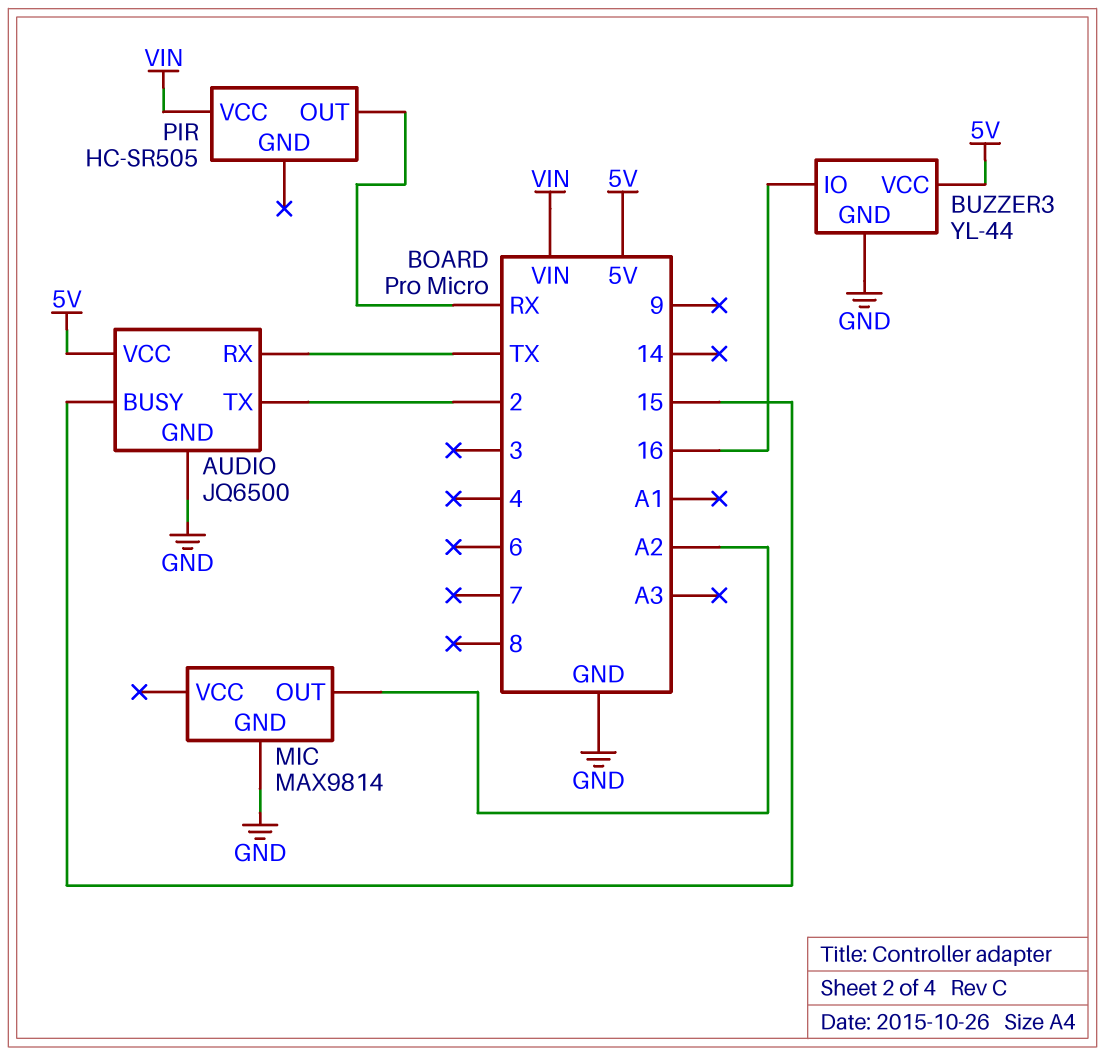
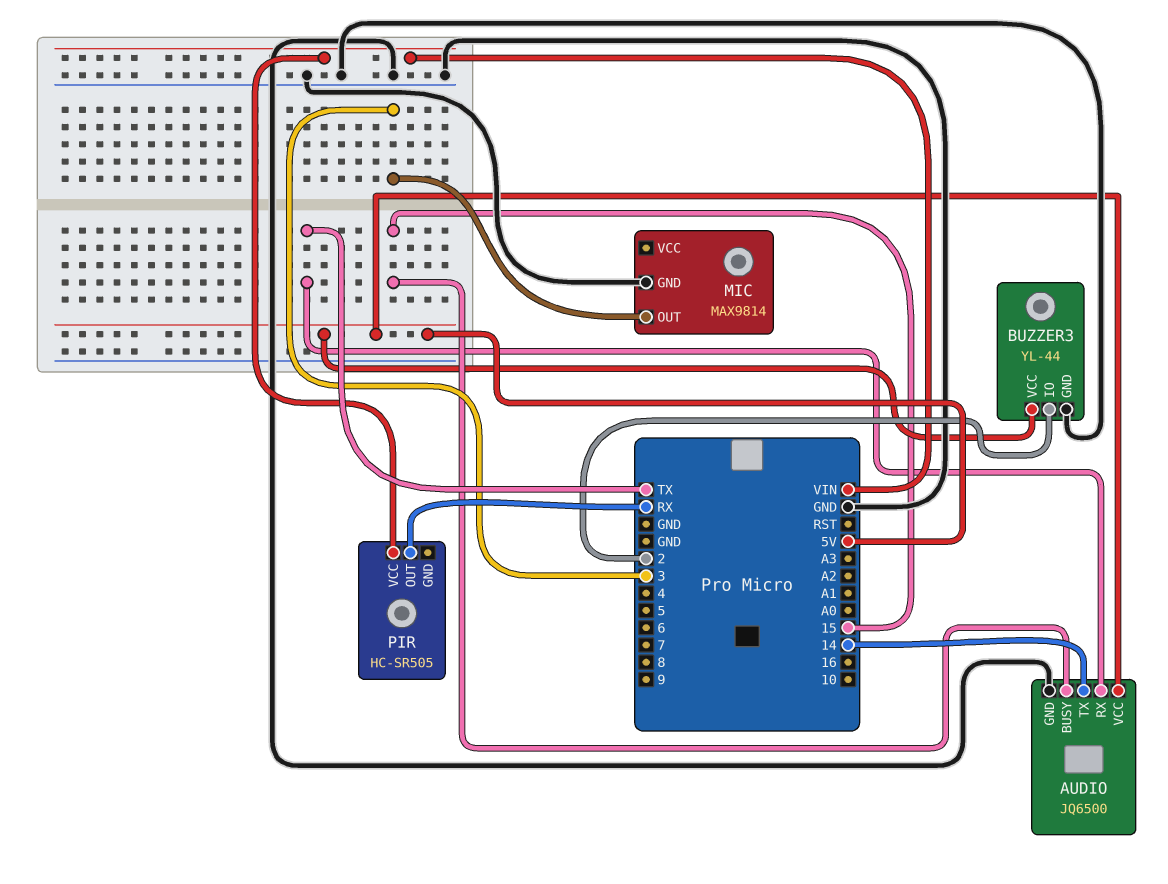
AUDIO pin TX: 2 -> 14
BUZZER3 pin IO: 16 -> 2
MIC pin OUT: A2 -> 3

